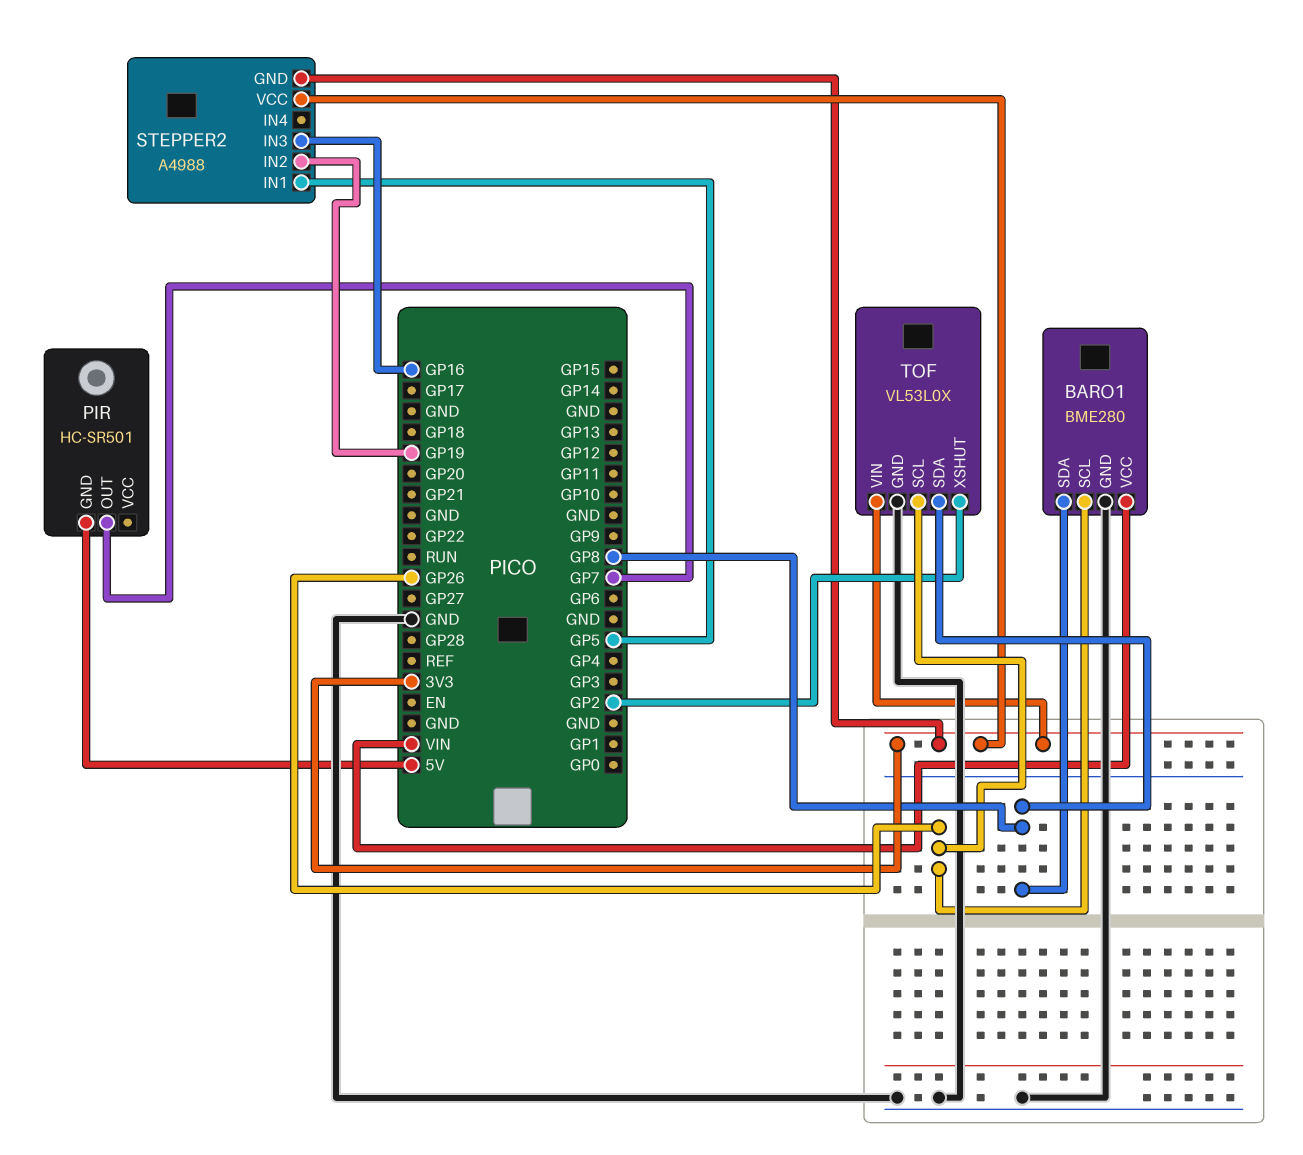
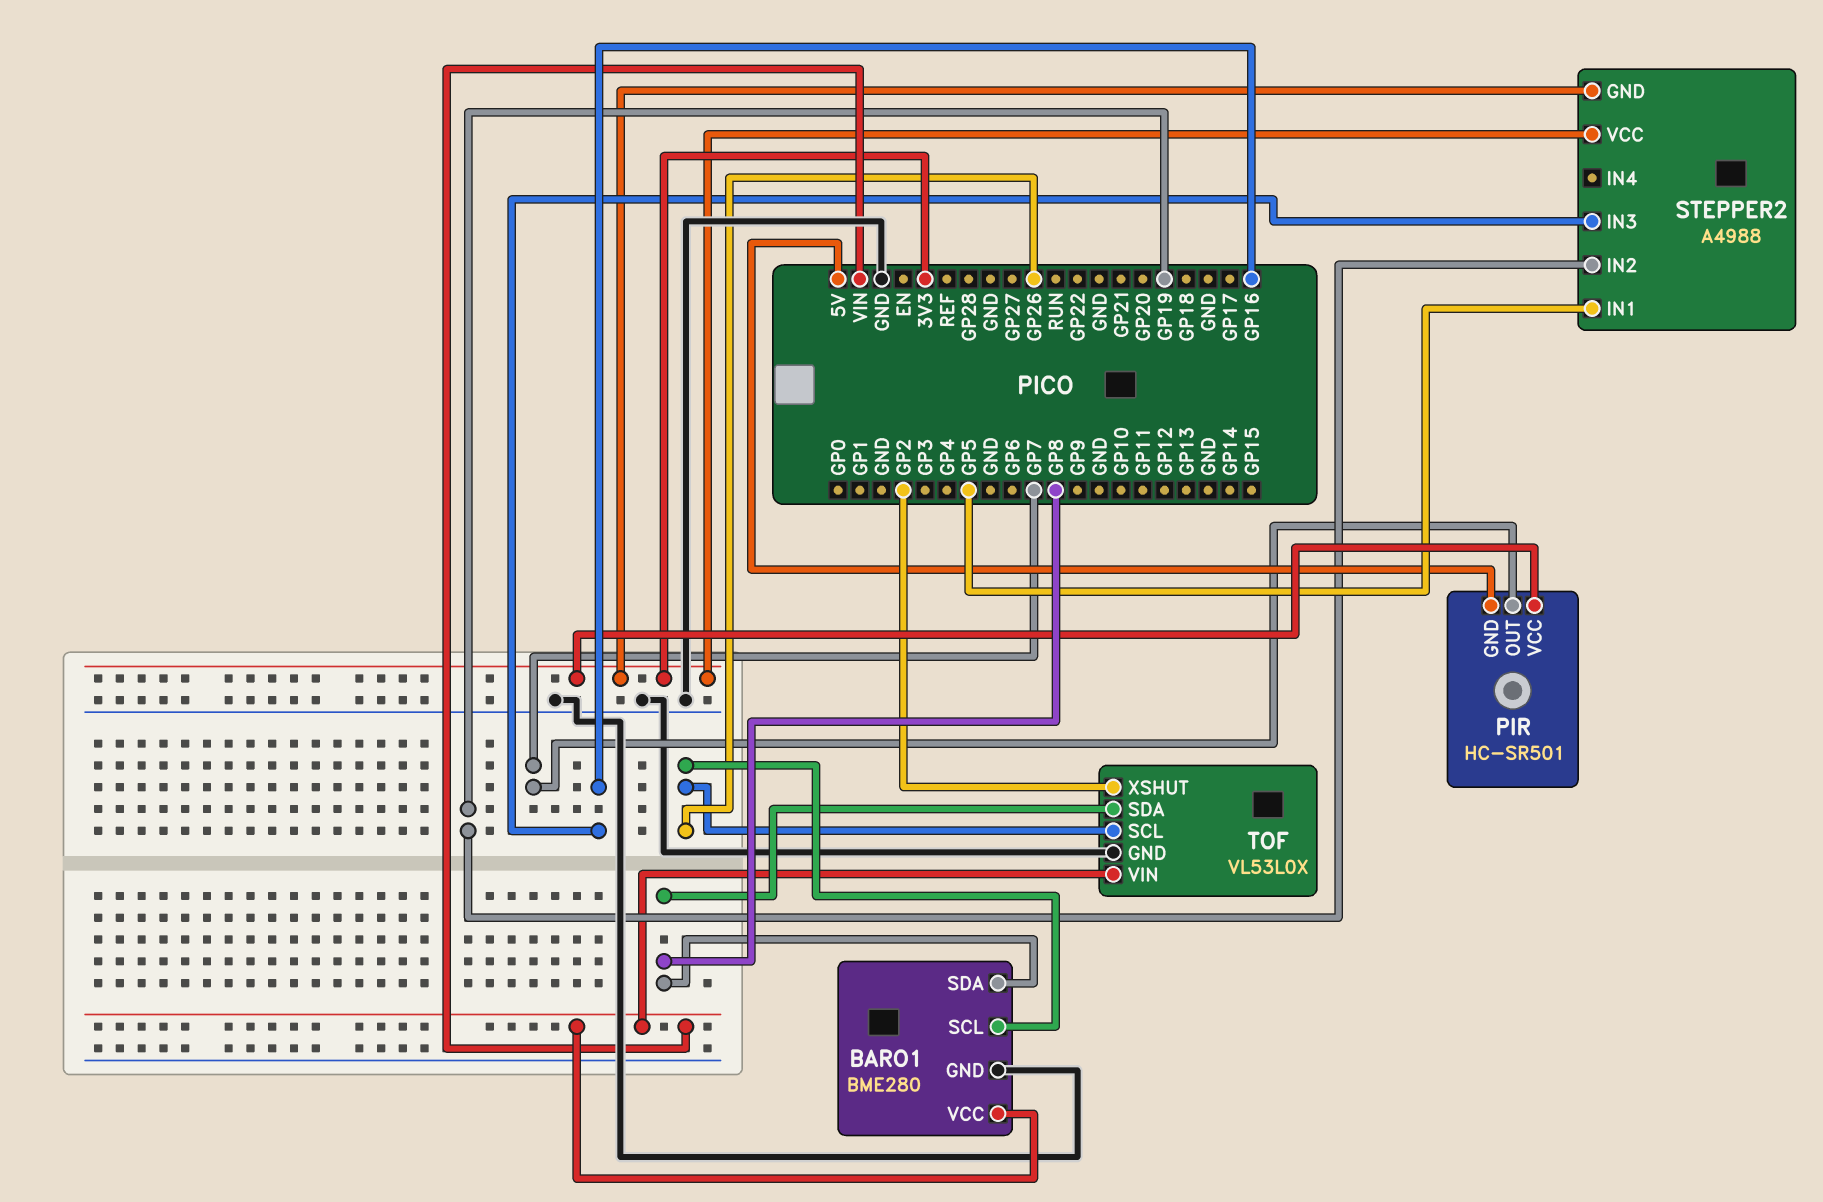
PIR pin VCC: none -> 3V3
TOF pin VIN: 3V3 -> VIN

